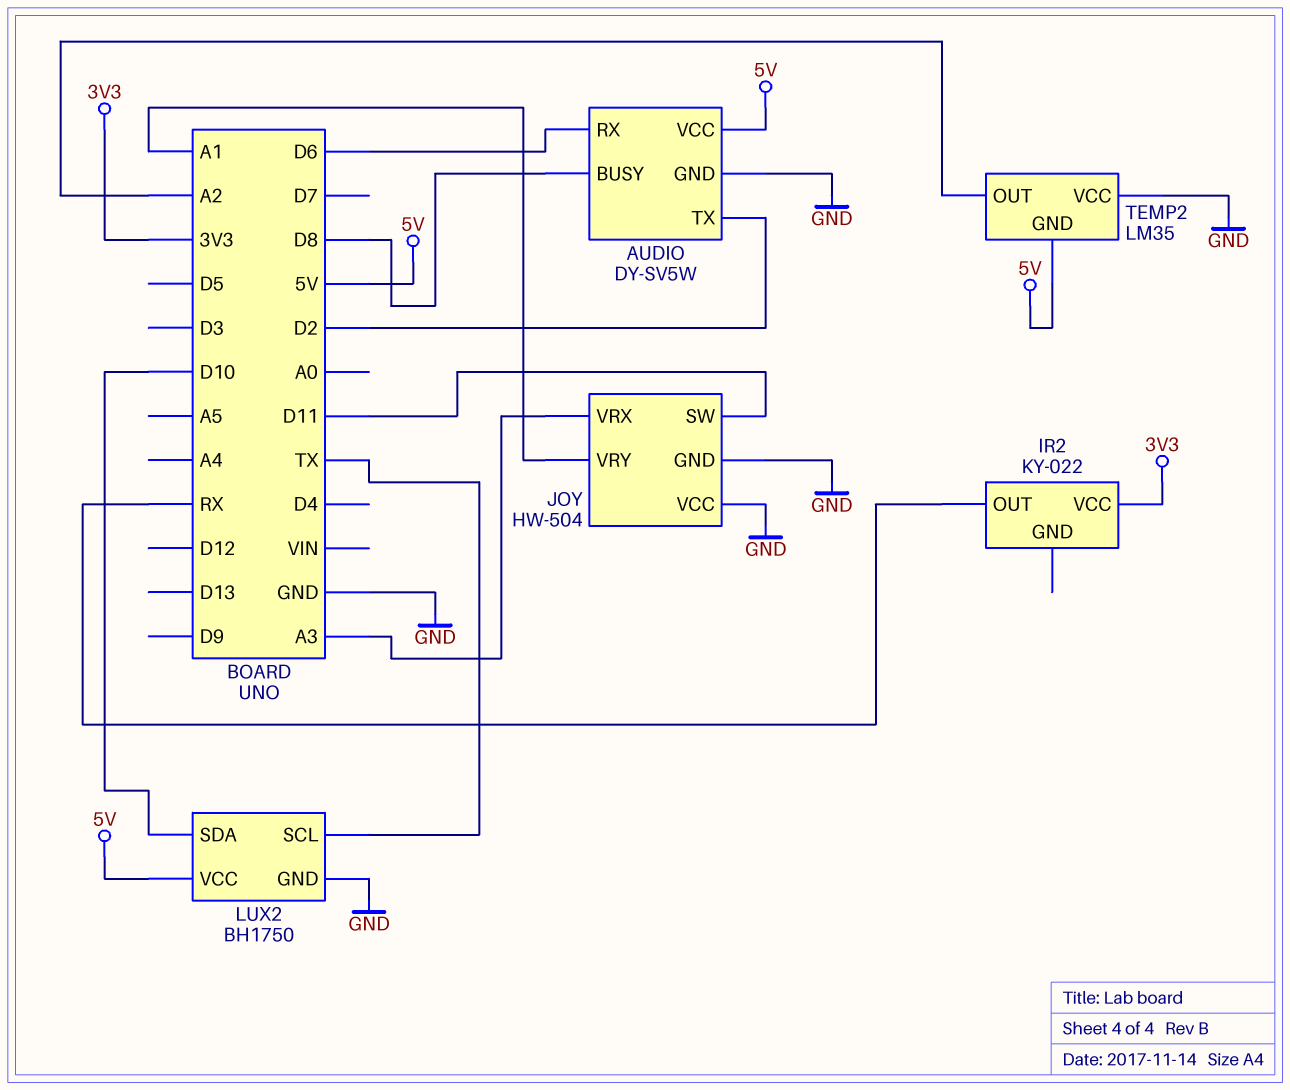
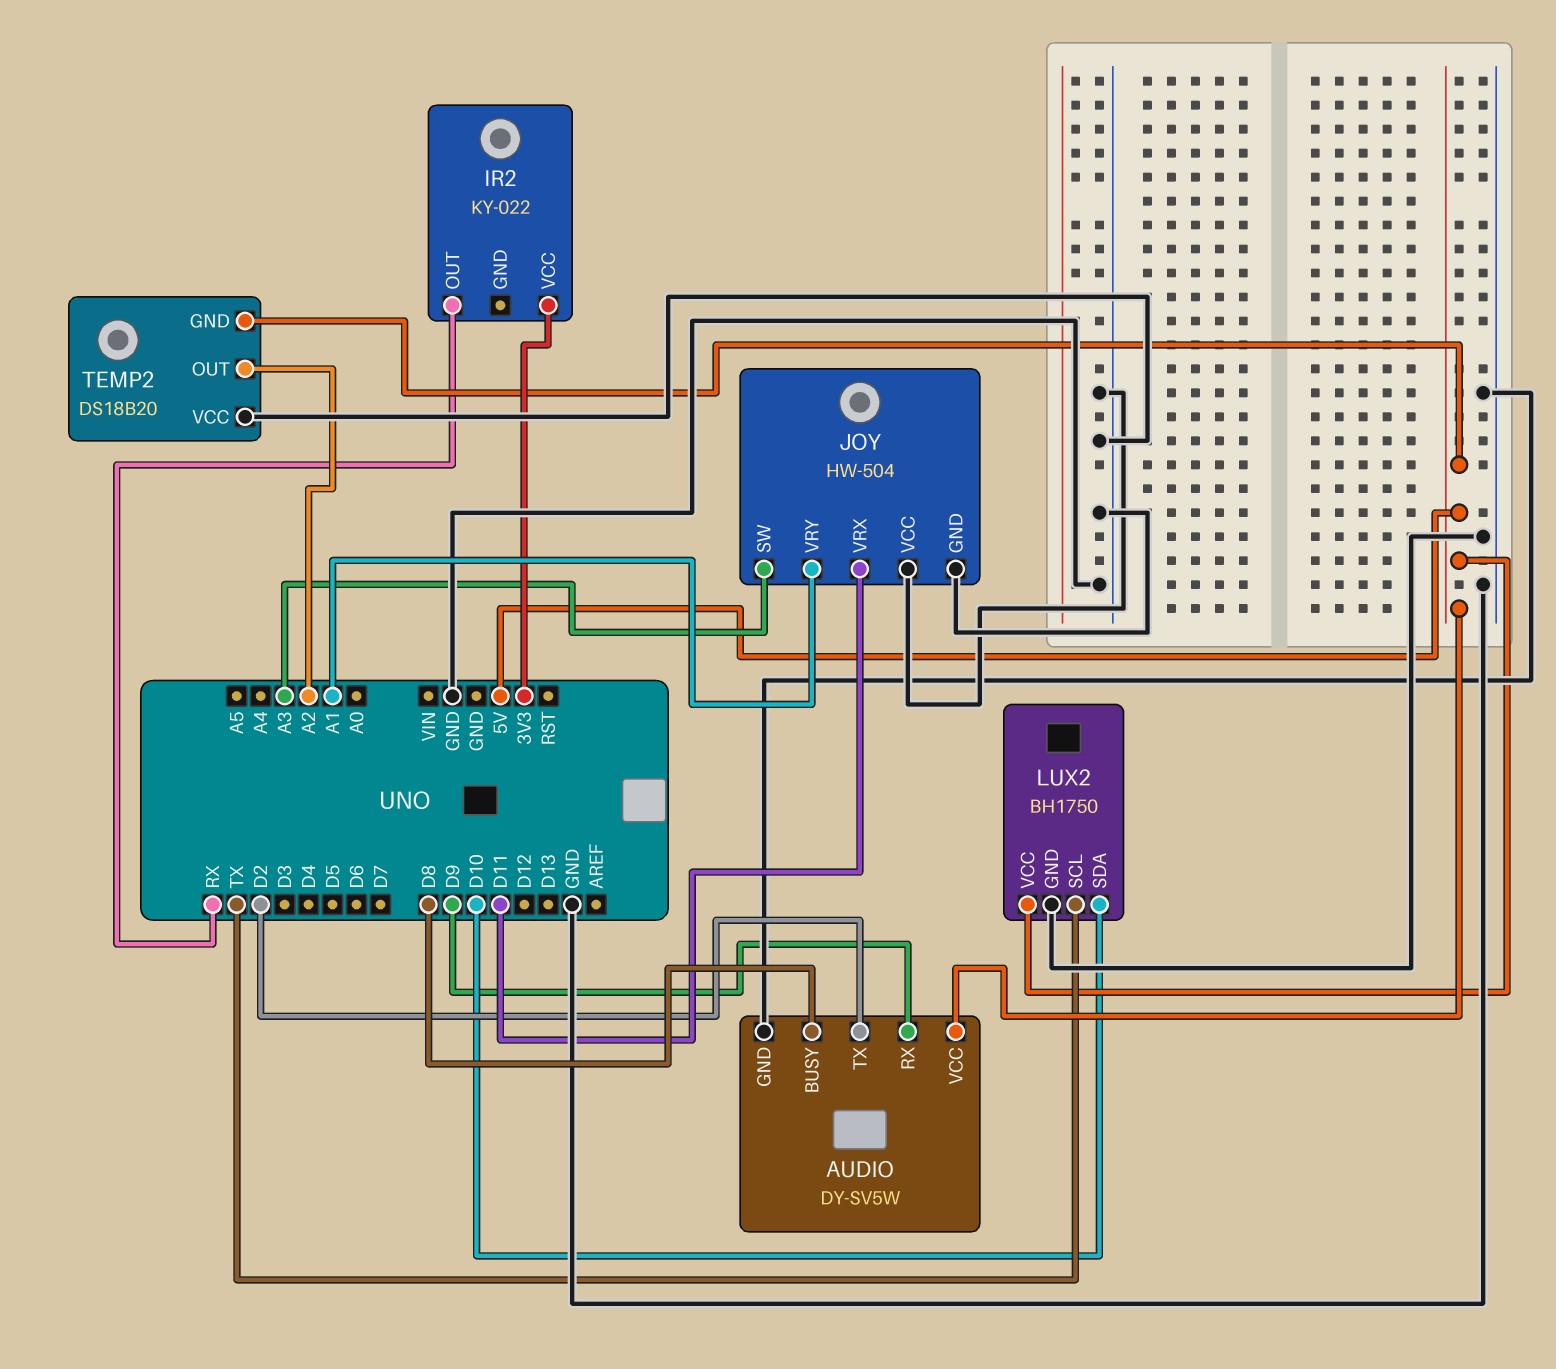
AUDIO pin RX: D6 -> D9
JOY pin SW: D11 -> A3
JOY pin VRX: A3 -> D11
TEMP2: LM35 -> DS18B20

